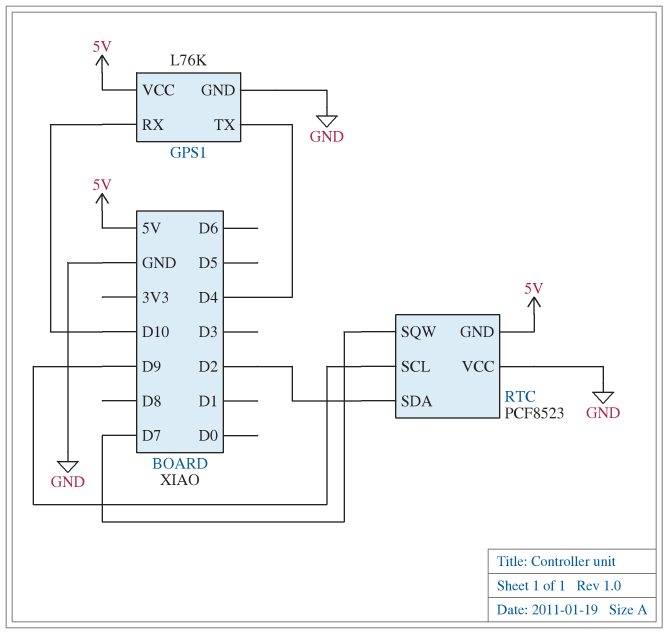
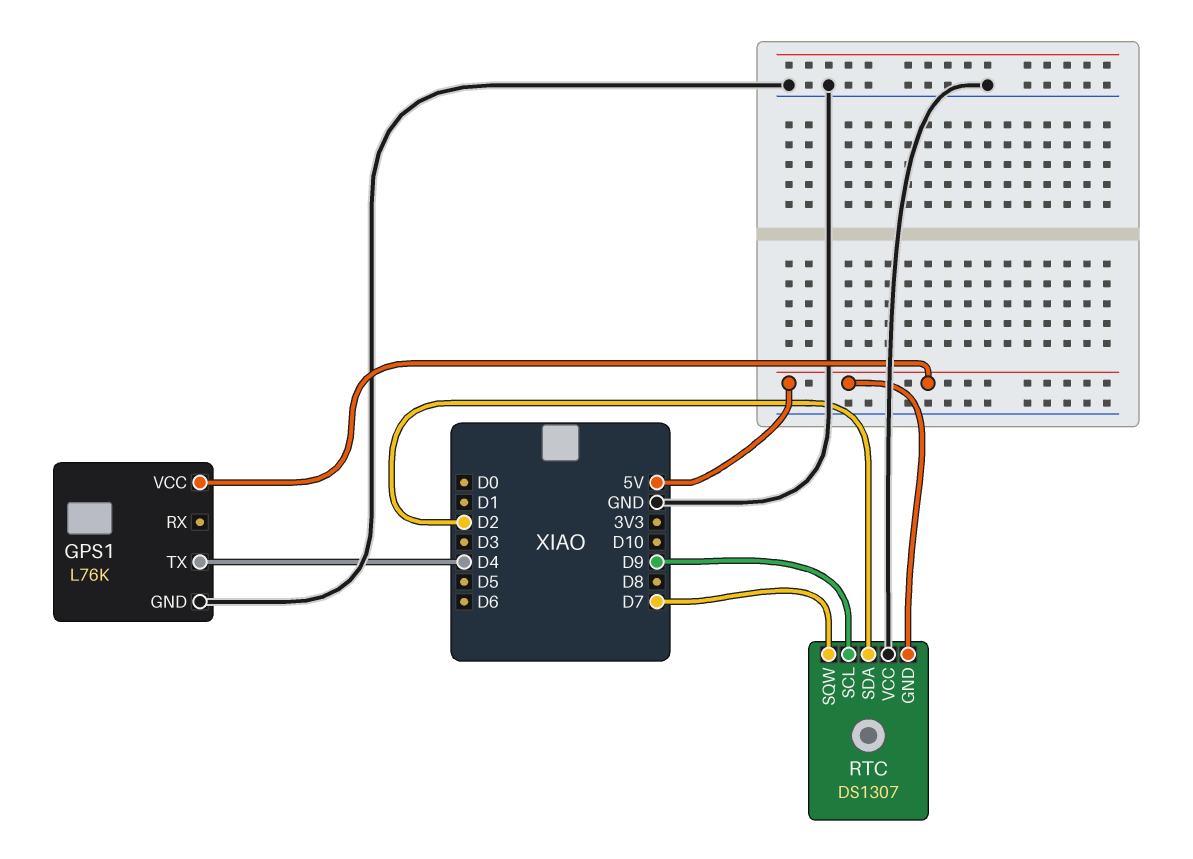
GPS1 pin RX: D10 -> none
RTC: PCF8523 -> DS1307

